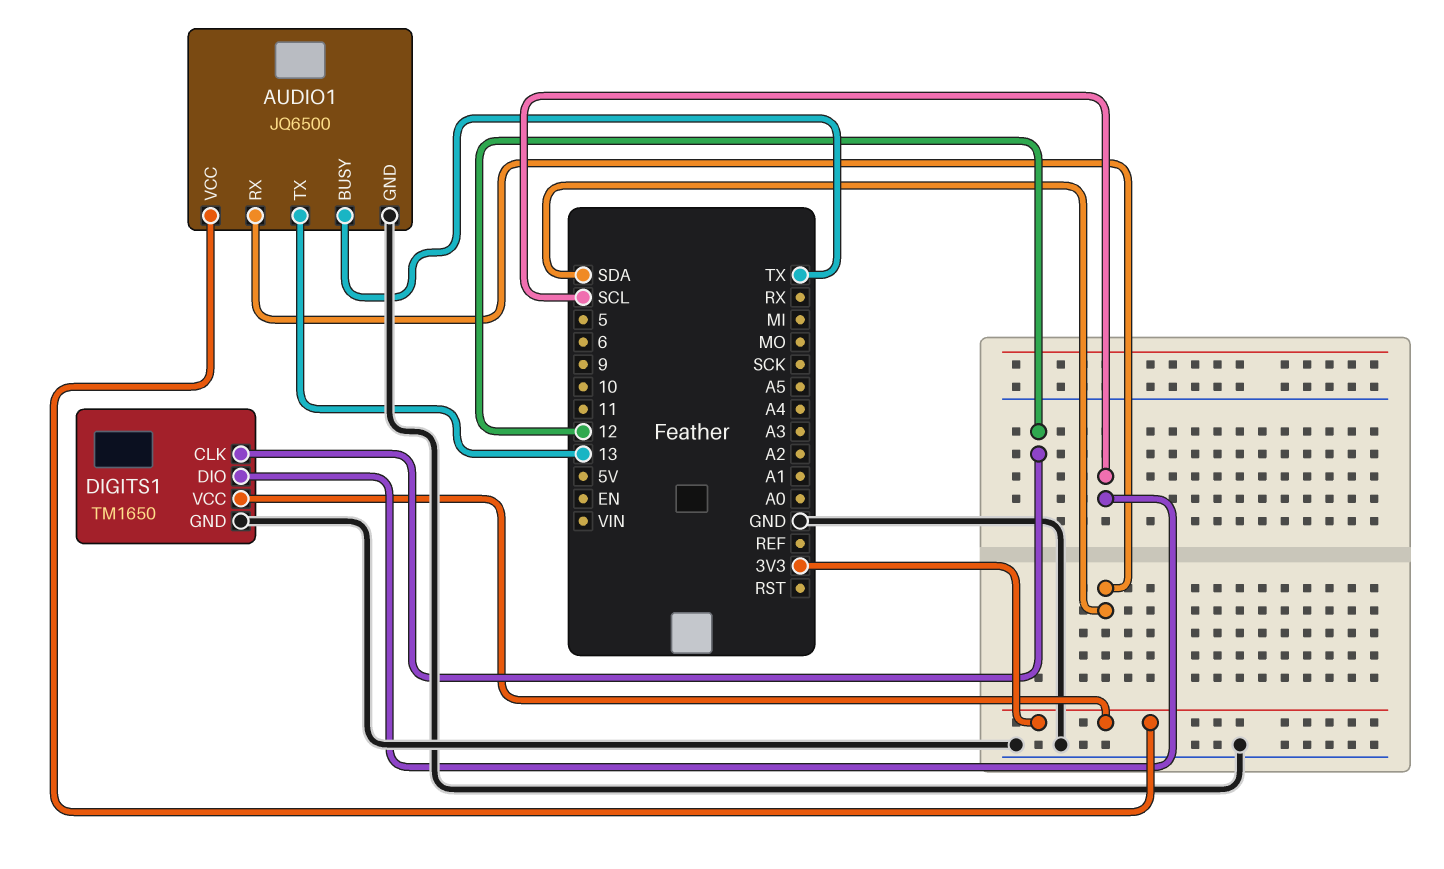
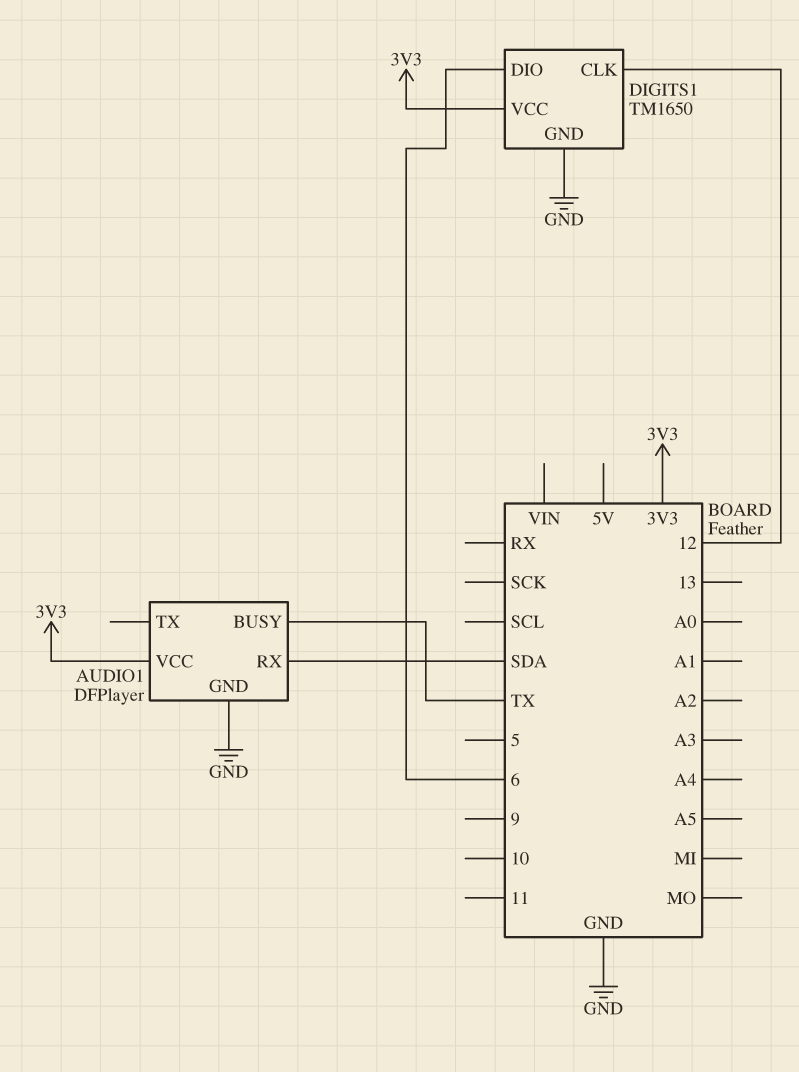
AUDIO1: JQ6500 -> DFPlayer
AUDIO1 pin TX: 13 -> none
DIGITS1 pin DIO: SCL -> 6

